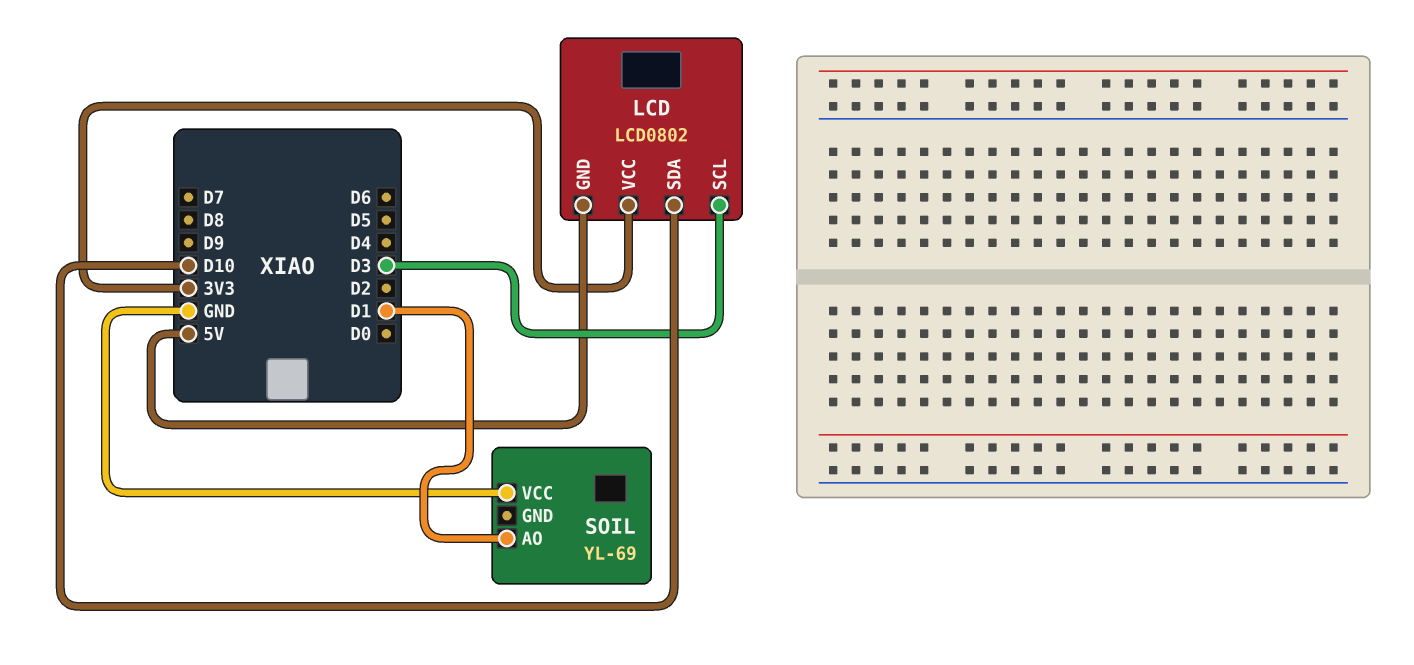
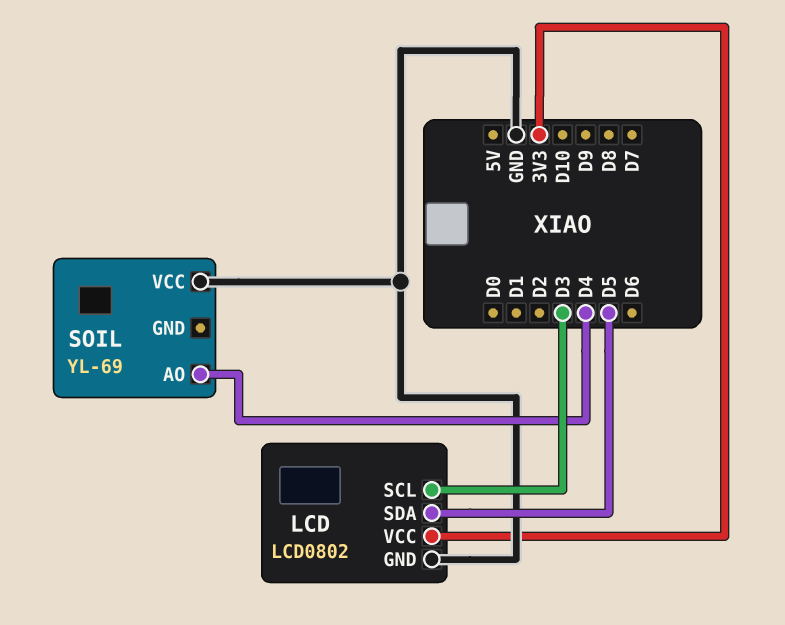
LCD pin GND: 5V -> GND
LCD pin SDA: D10 -> D5
SOIL pin AO: D1 -> D4

